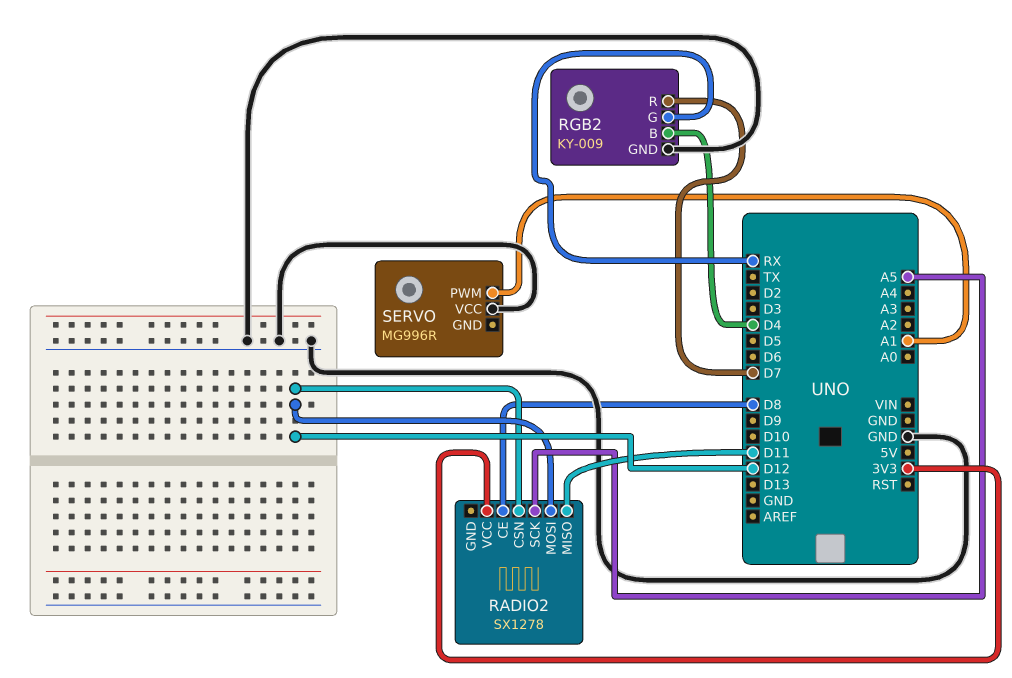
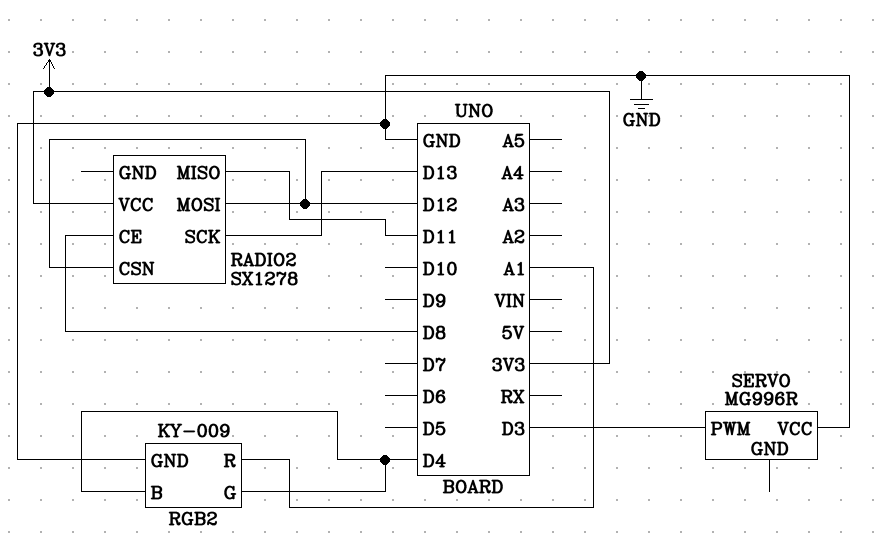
RADIO2 pin SCK: A5 -> D13
RGB2 pin G: RX -> D4
RGB2 pin R: D7 -> A1
SERVO pin PWM: A1 -> D3

